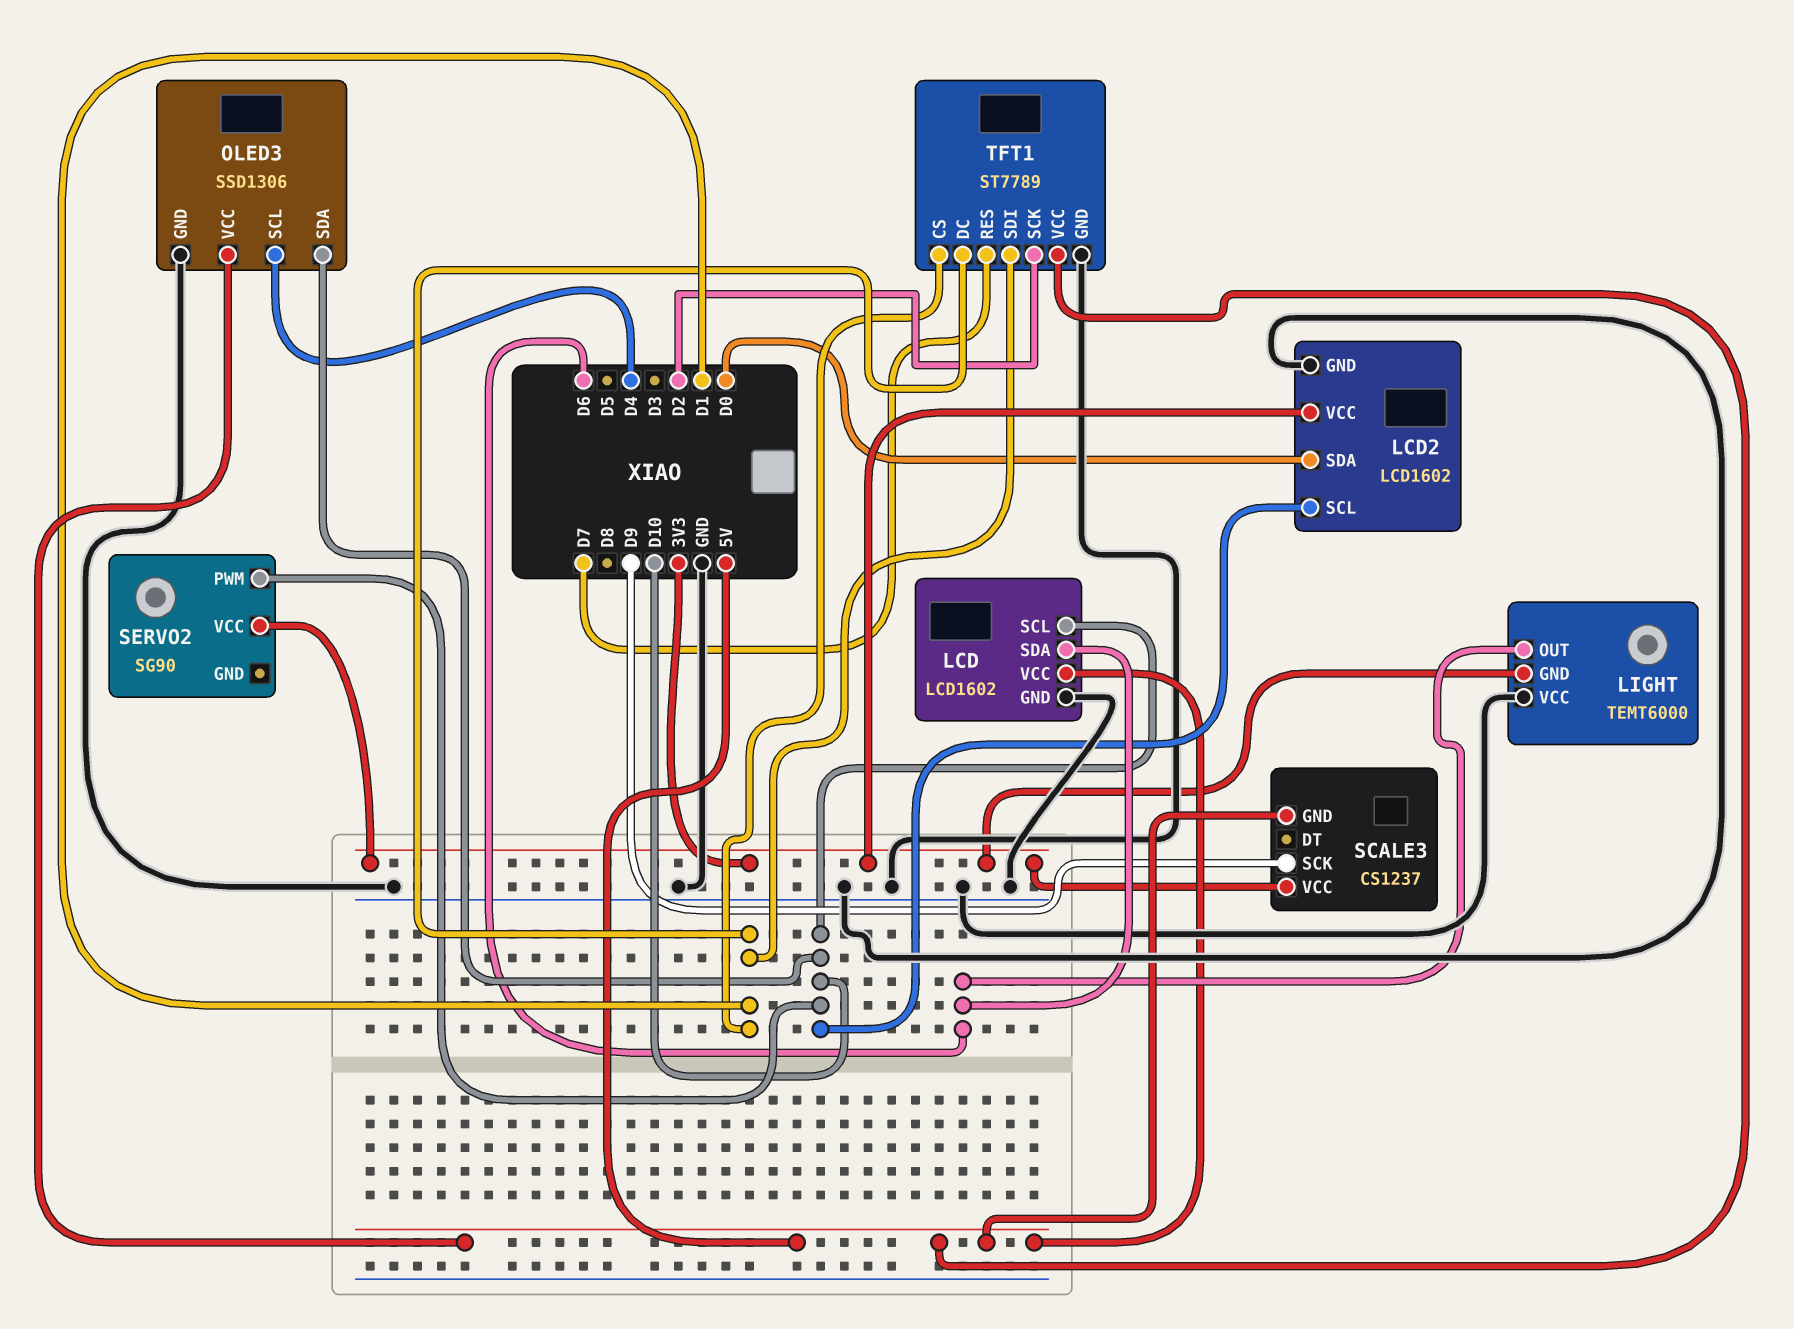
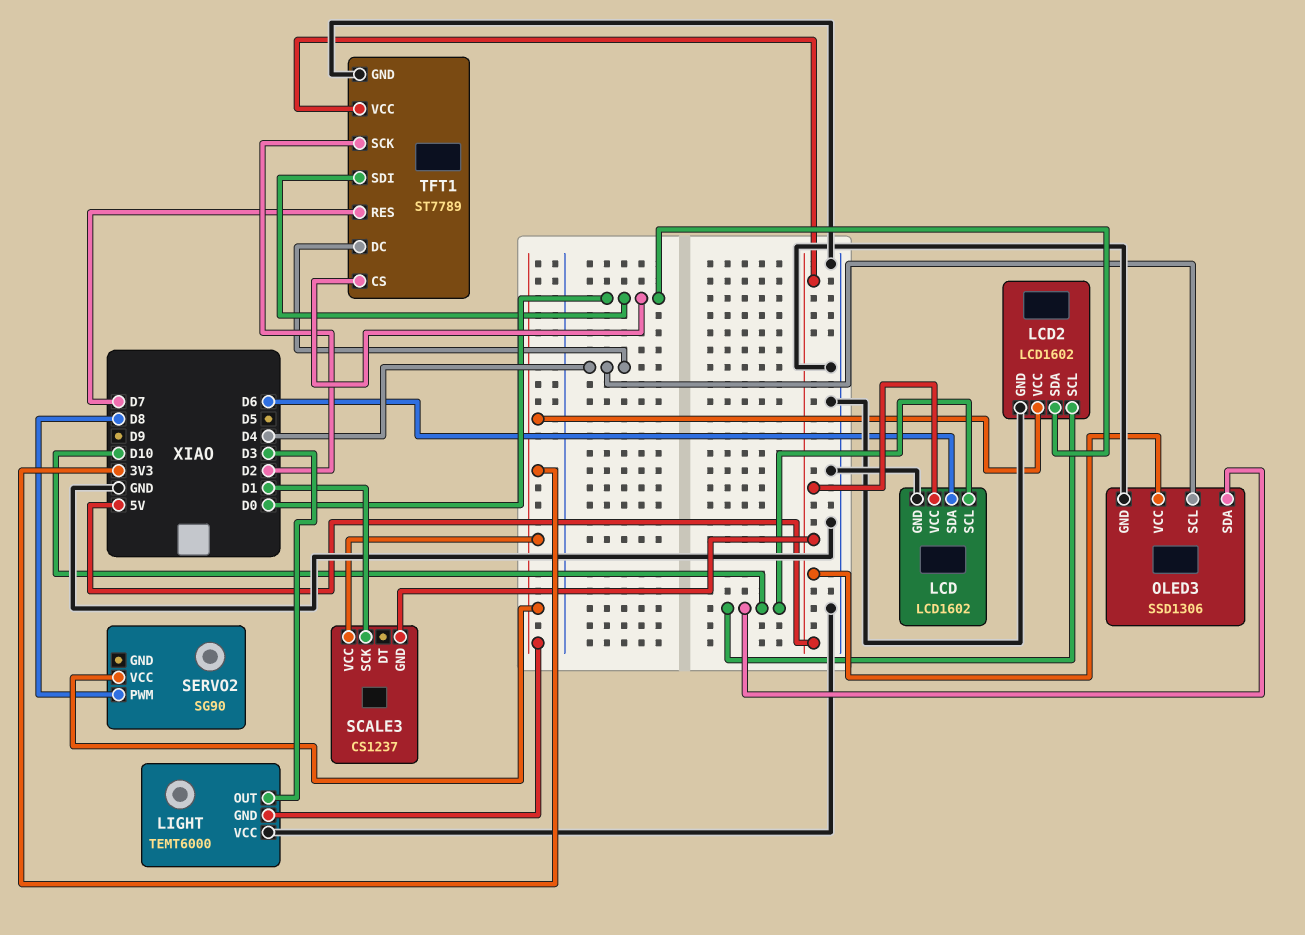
LIGHT pin OUT: D6 -> D3
SCALE3 pin SCK: D9 -> D1
SERVO2 pin PWM: D10 -> D8
TFT1 pin CS: D1 -> D0
TFT1 pin DC: D1 -> D4
TFT1 pin SDI: D1 -> D0

